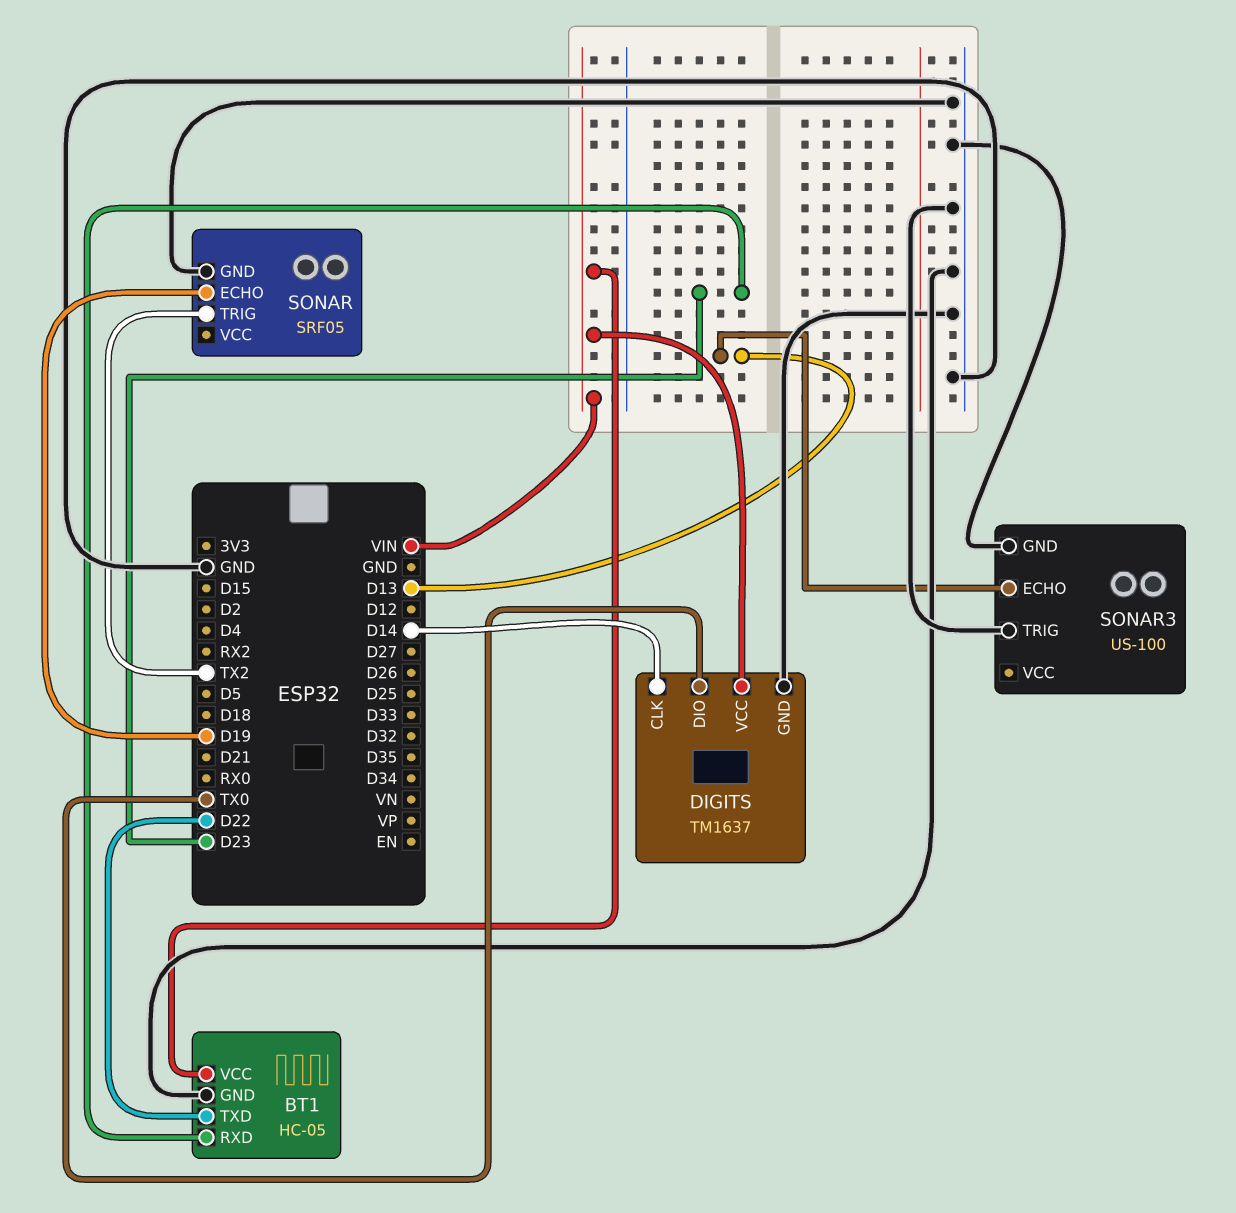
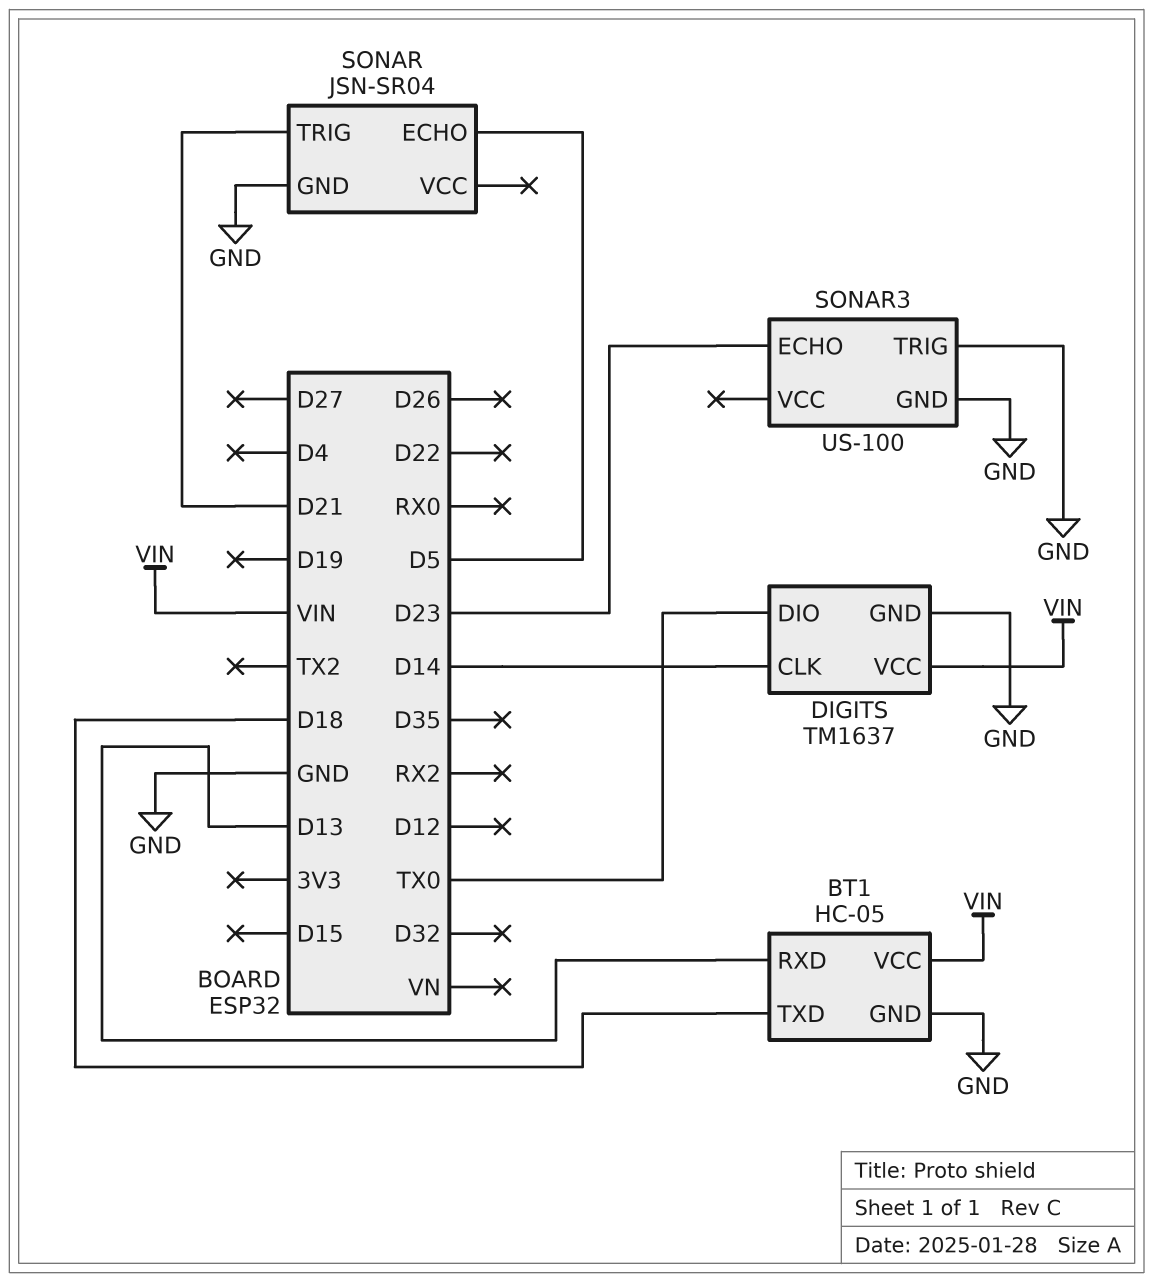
BT1 pin RXD: D23 -> D13
BT1 pin TXD: D22 -> D18
SONAR: SRF05 -> JSN-SR04
SONAR pin ECHO: D19 -> D5
SONAR pin TRIG: TX2 -> D21
SONAR3 pin ECHO: D13 -> D23

